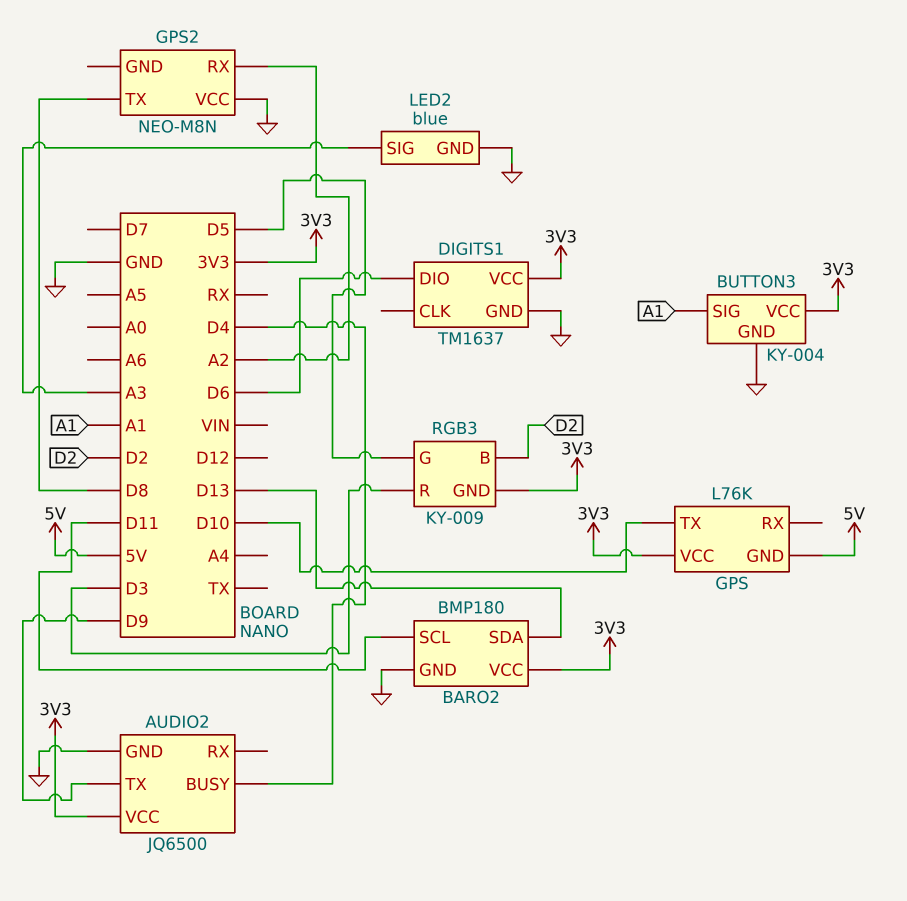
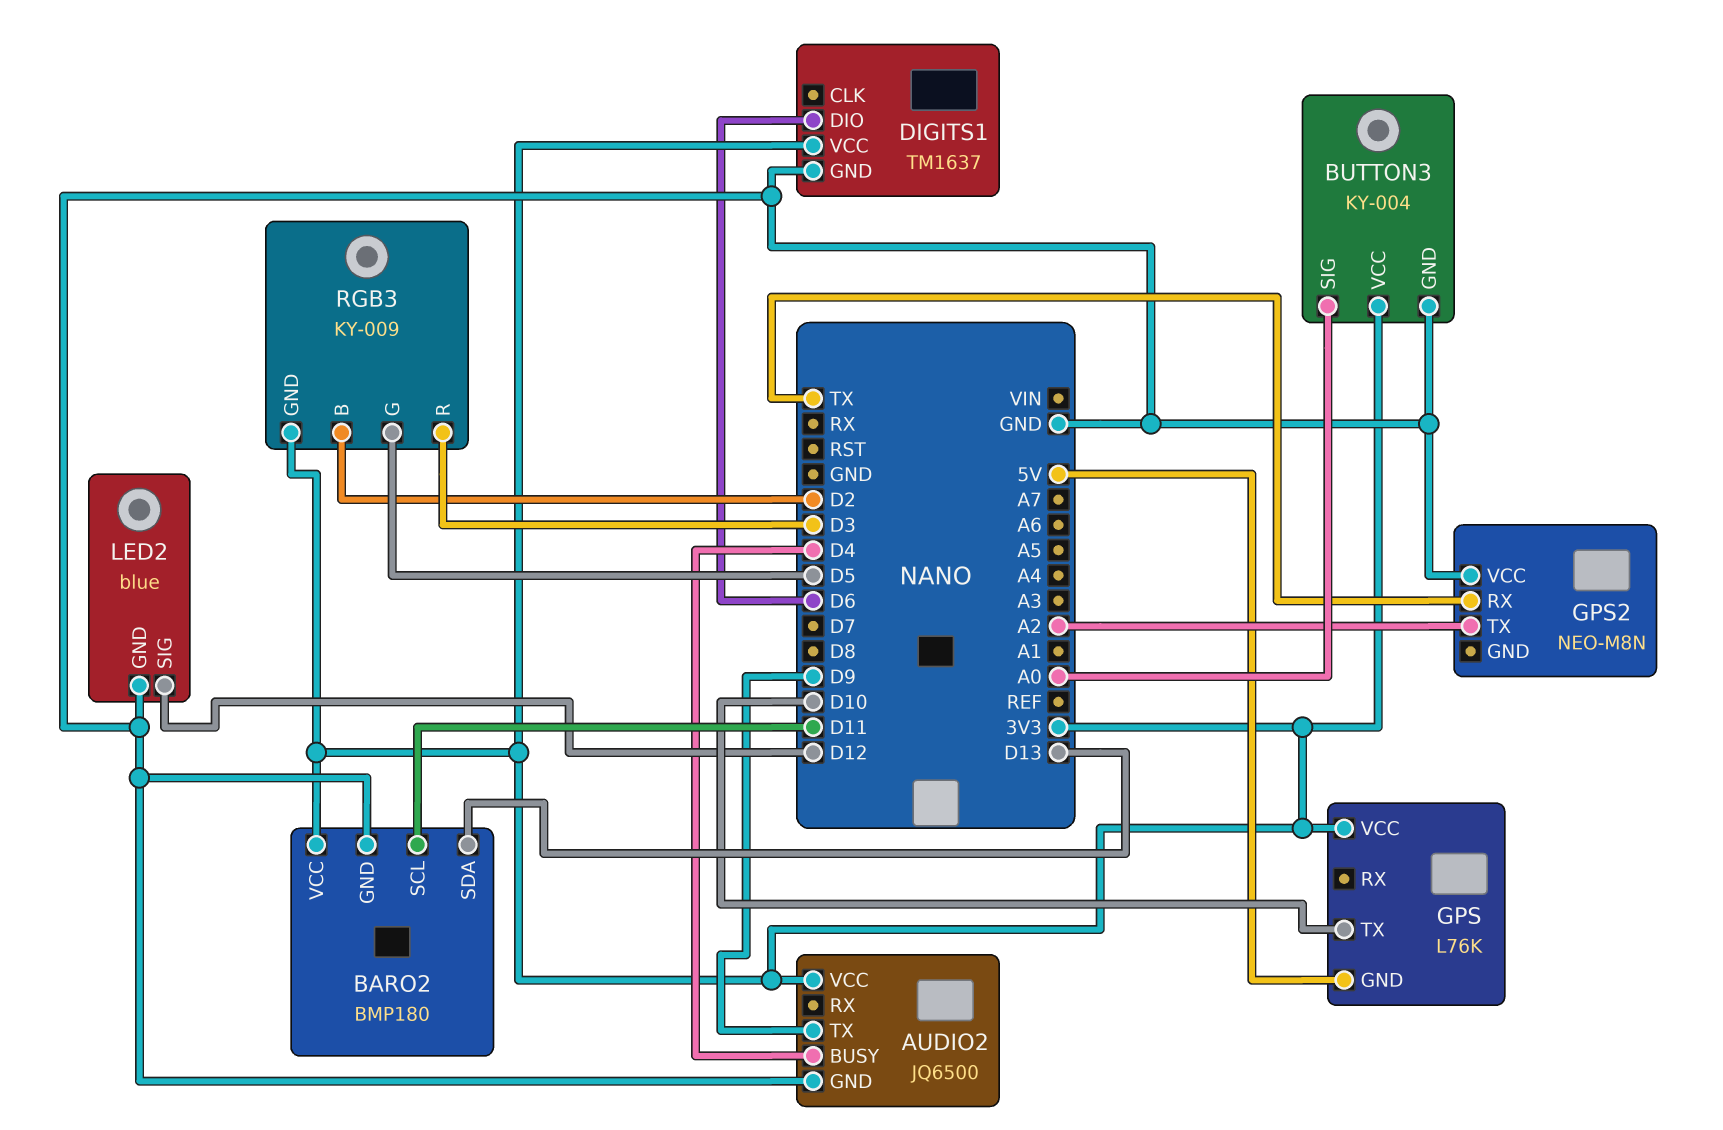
BUTTON3 pin SIG: A1 -> A0
GPS2 pin RX: A2 -> TX
GPS2 pin TX: D8 -> A2
LED2 pin SIG: A3 -> D12

